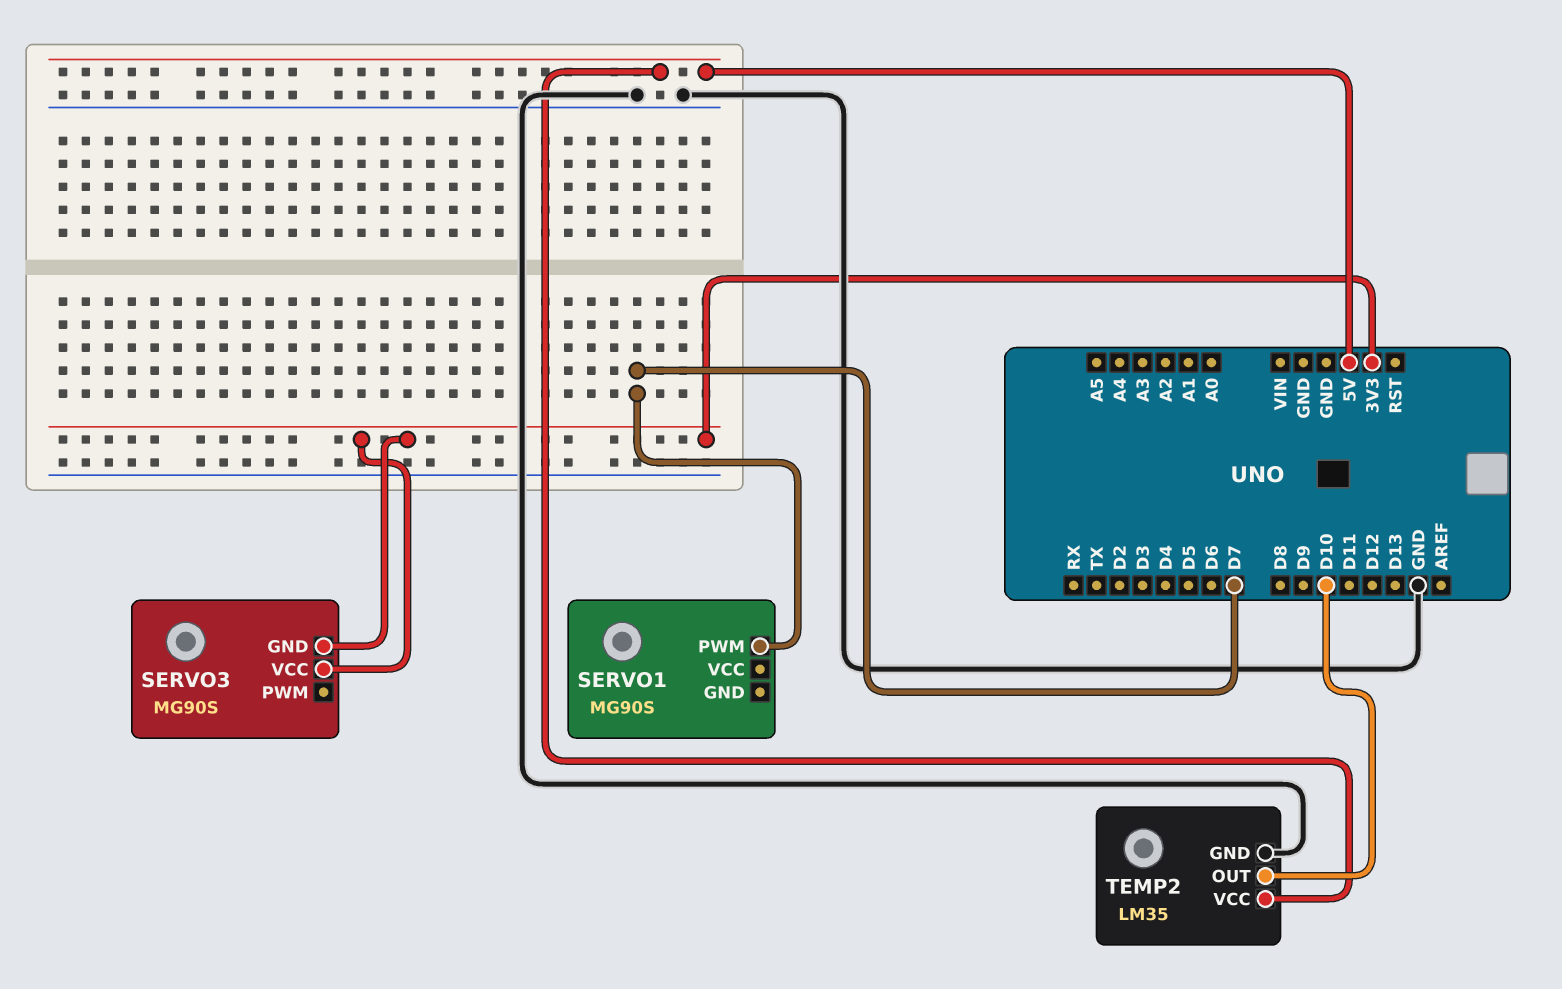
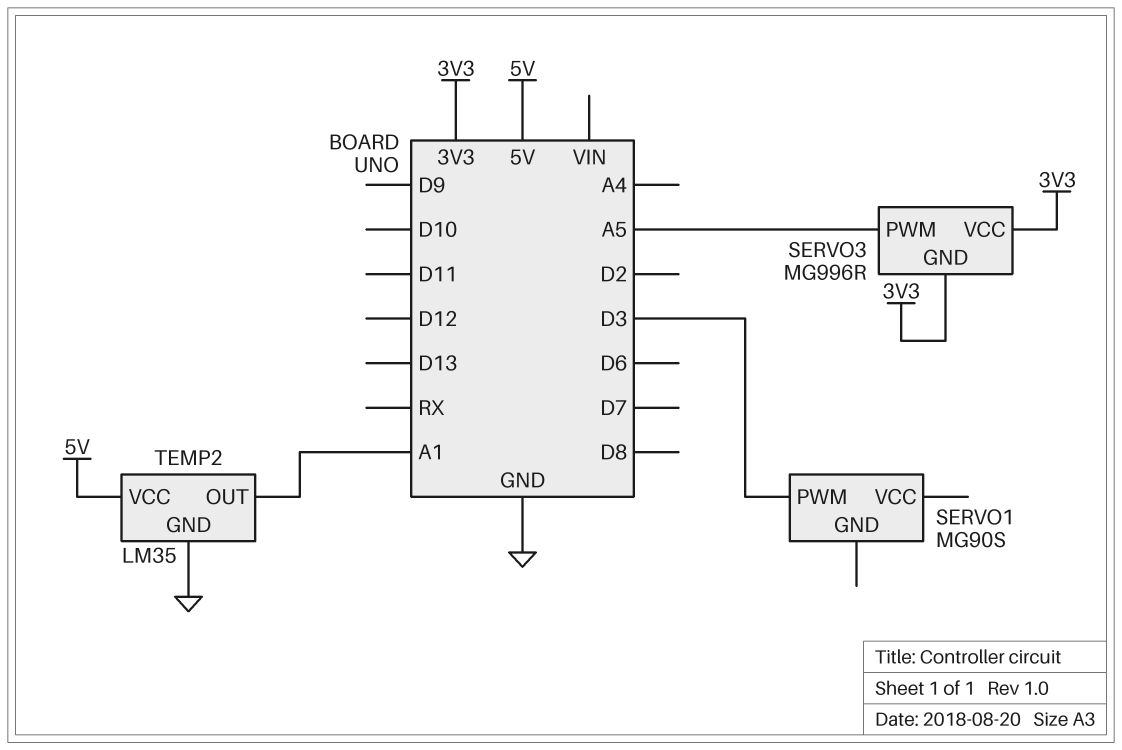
SERVO1 pin PWM: D7 -> D3
SERVO3: MG90S -> MG996R
SERVO3 pin PWM: none -> A5
TEMP2 pin OUT: D10 -> A1

